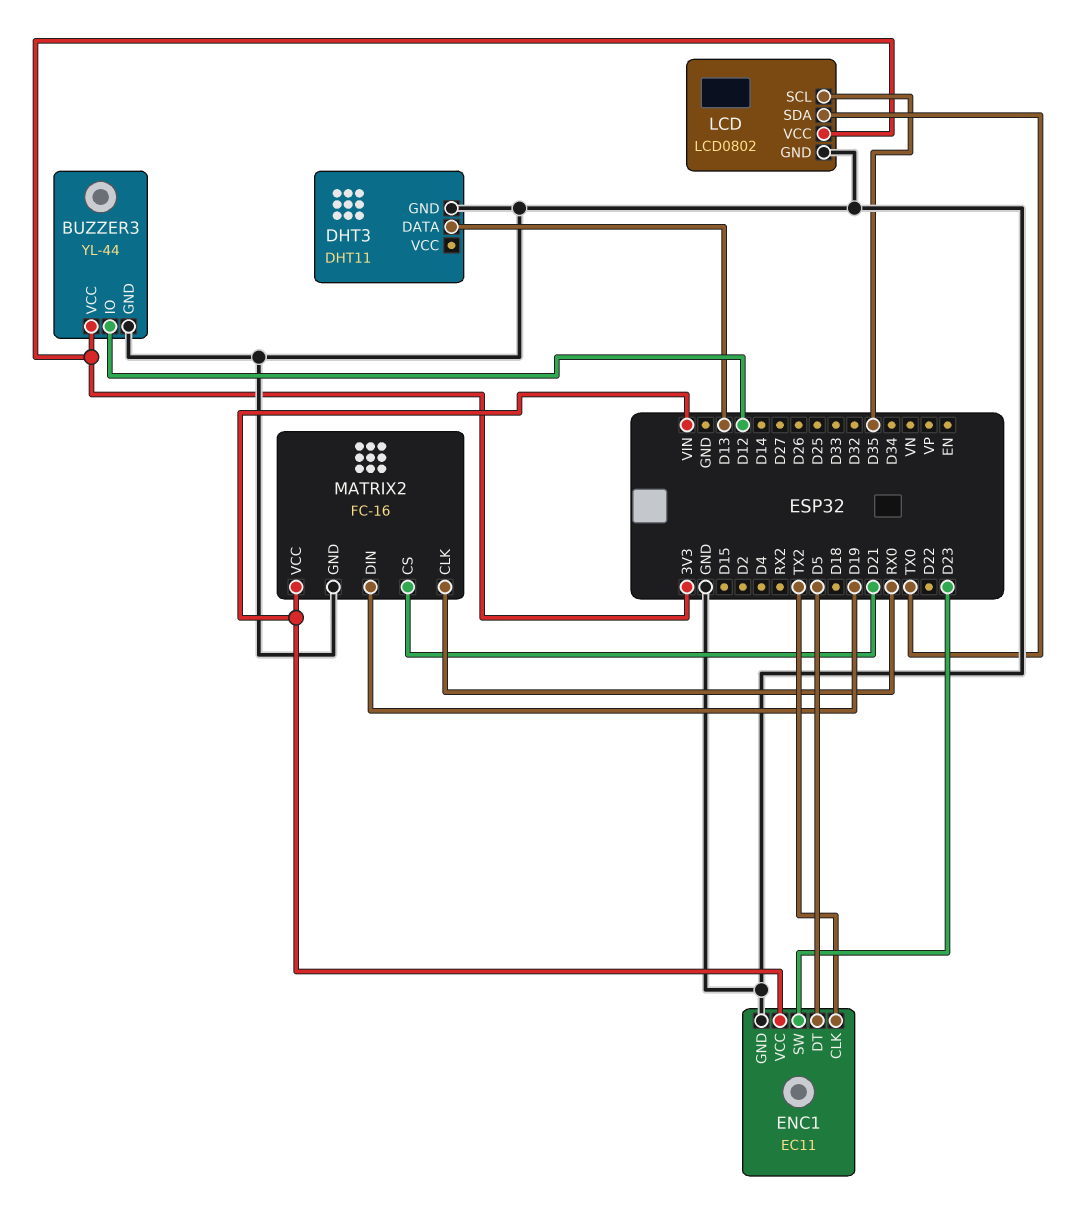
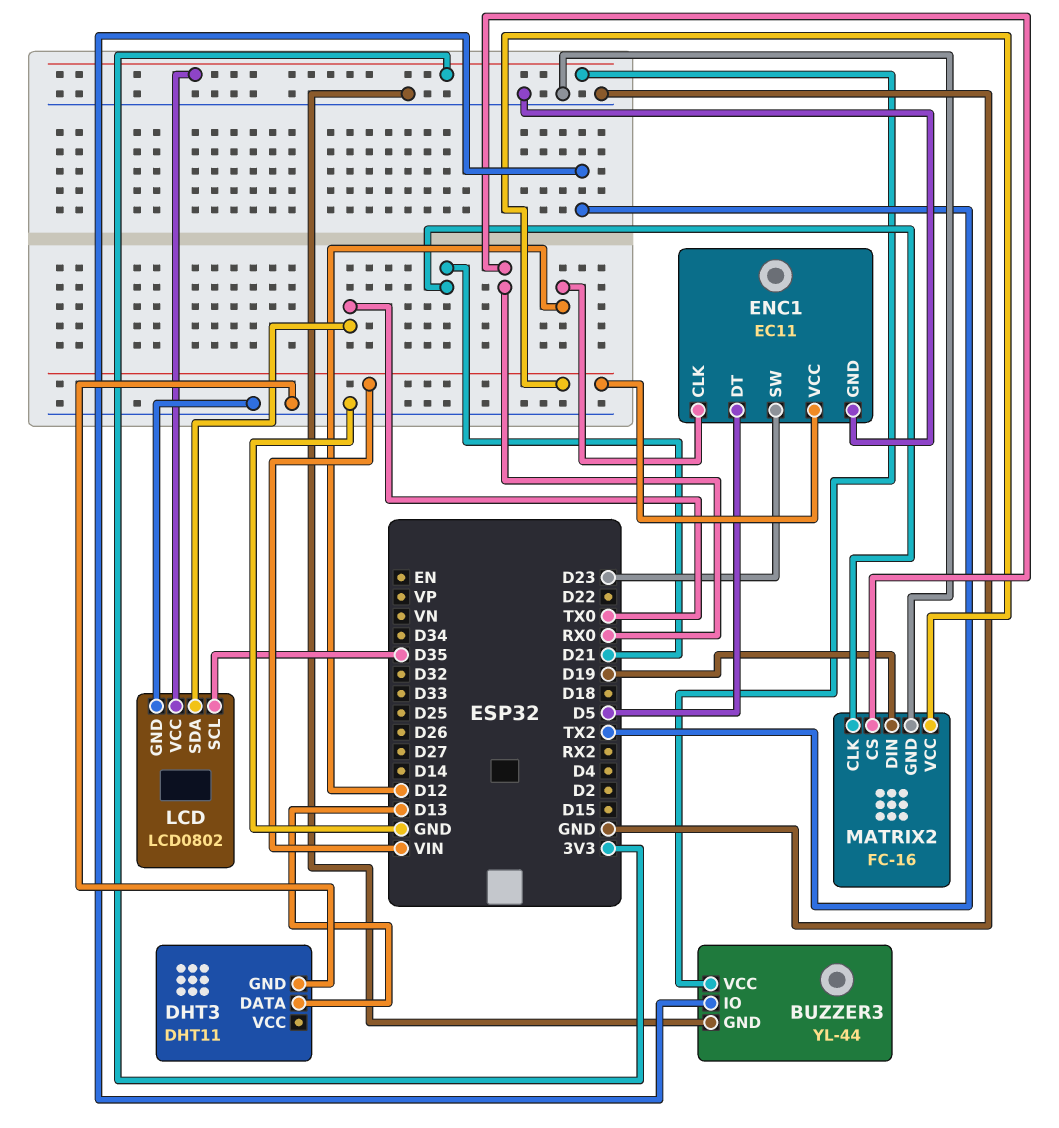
BUZZER3 pin IO: D12 -> TX2
ENC1 pin CLK: TX2 -> D12
MATRIX2 pin CLK: RX0 -> D21
MATRIX2 pin CS: D21 -> RX0

